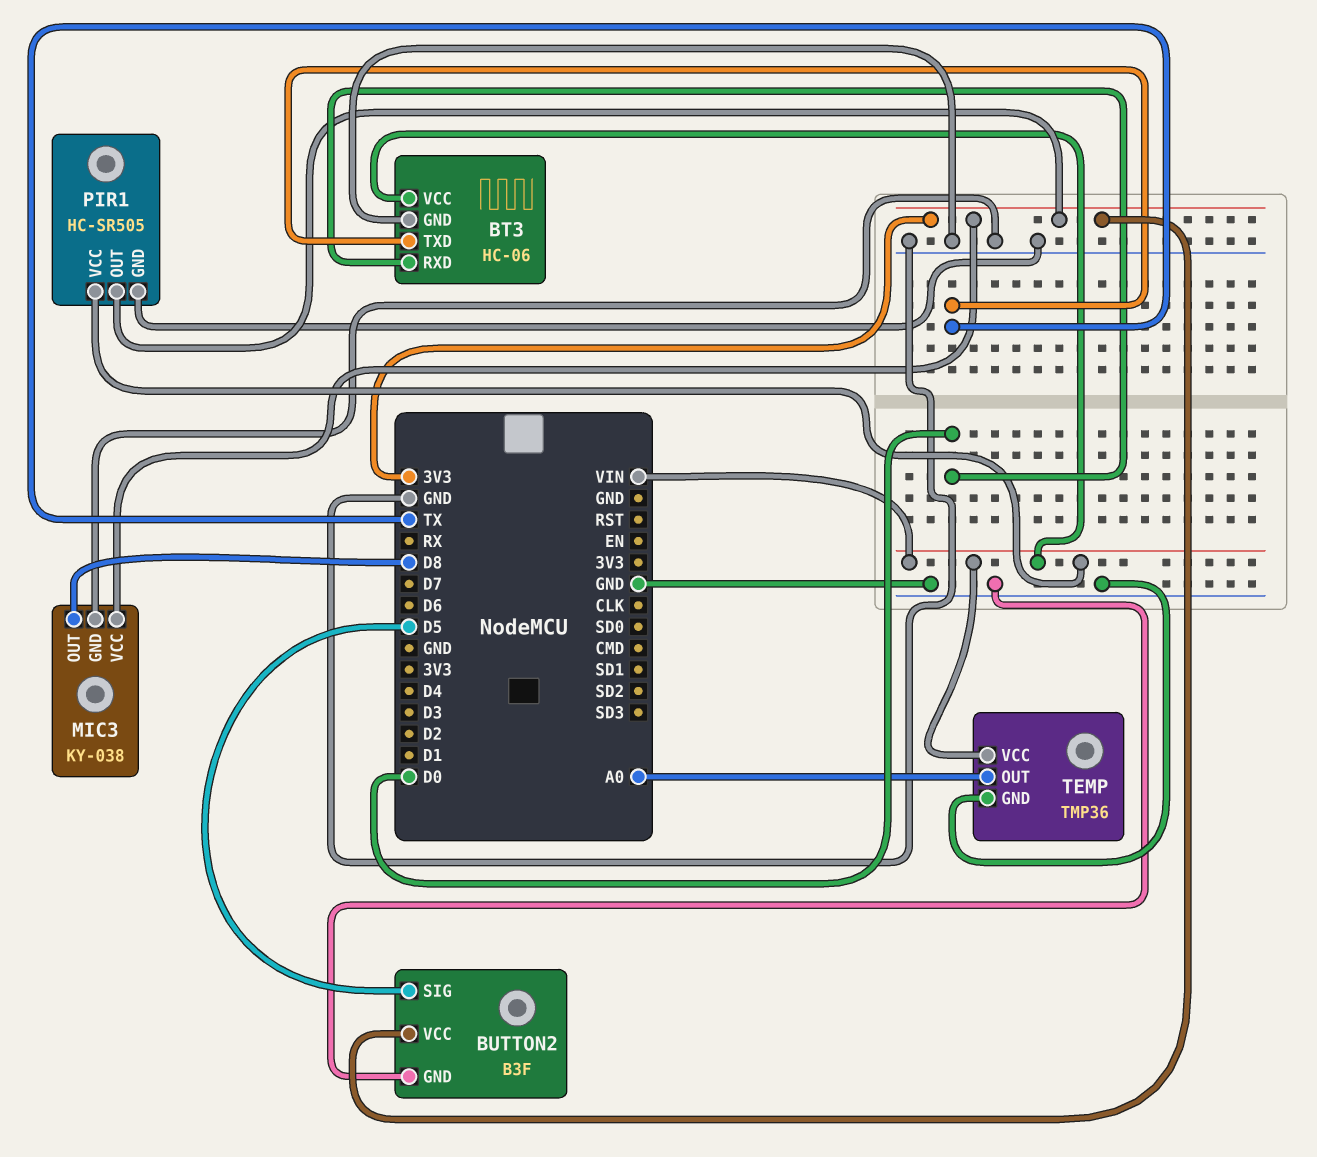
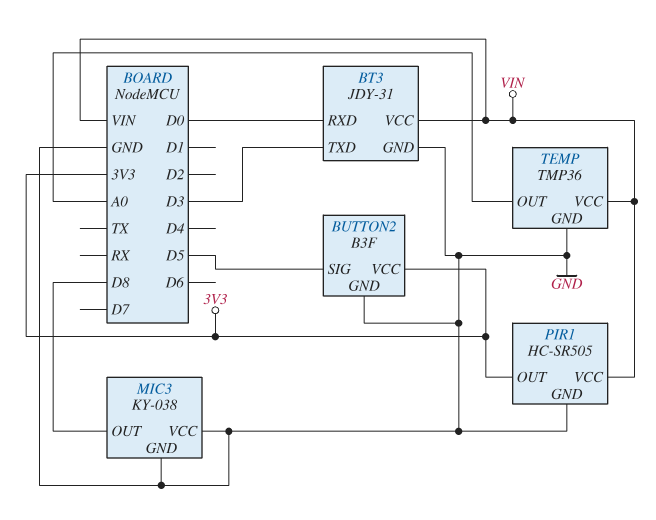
BT3: HC-06 -> JDY-31
BT3 pin TXD: TX -> D3
MIC3 pin VCC: 3V3 -> GND

